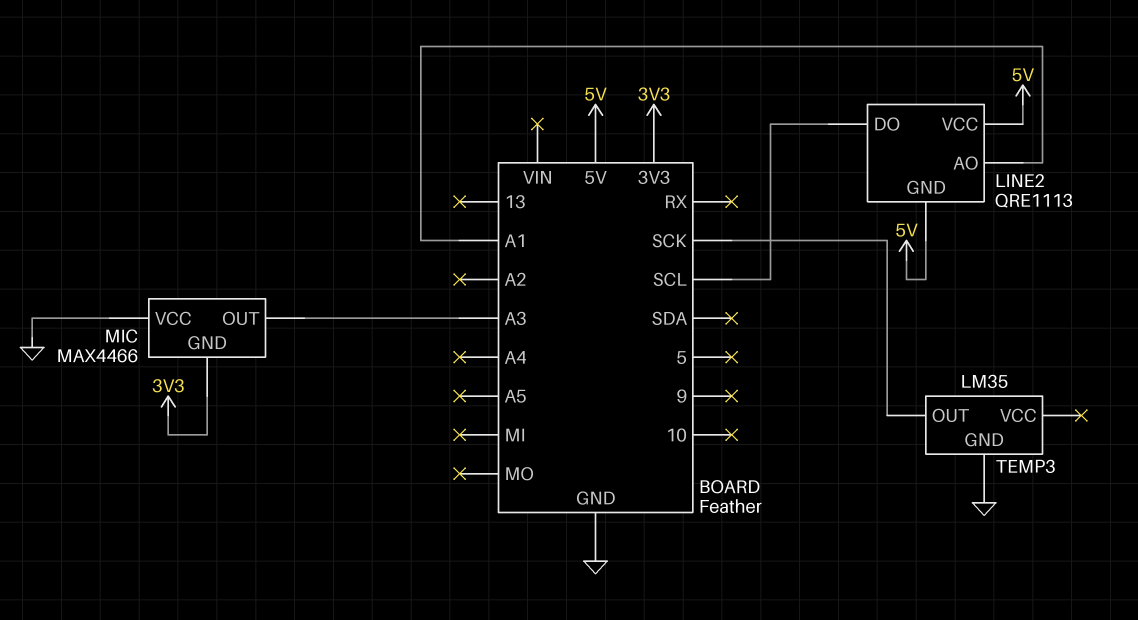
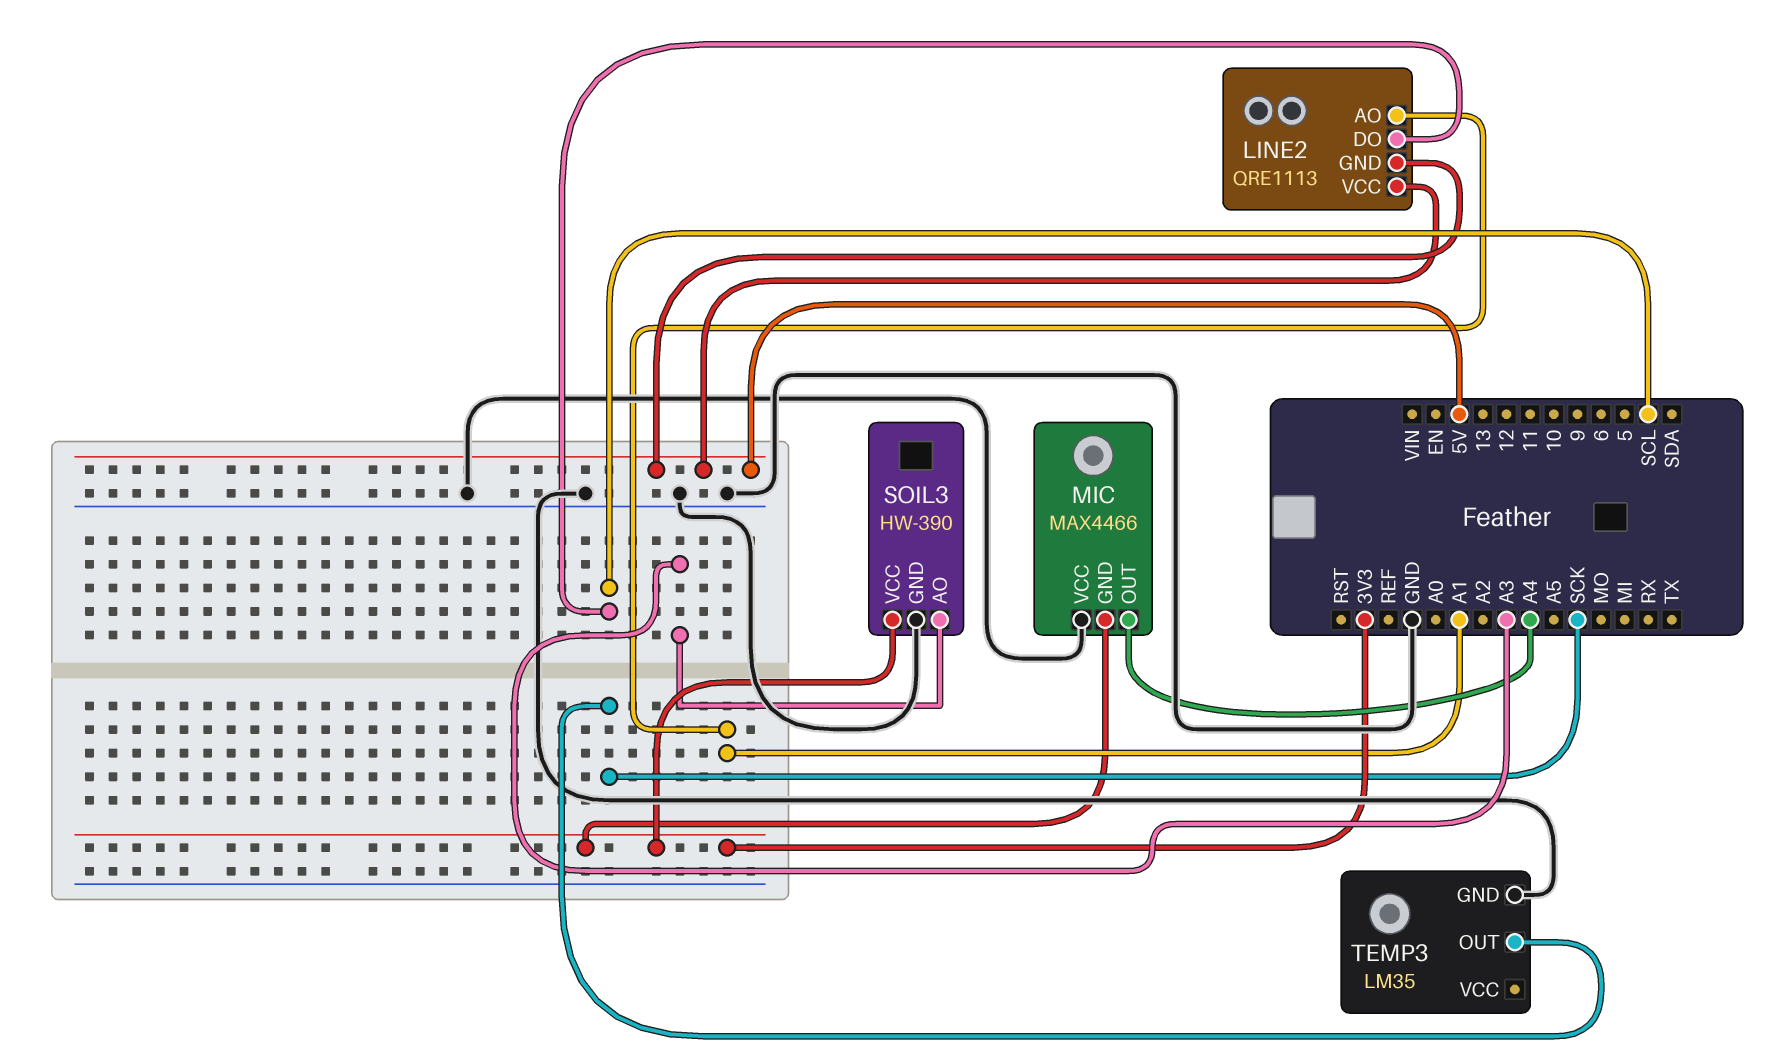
MIC pin OUT: A3 -> A4
SOIL3: none -> HW-390
SOIL3 pin AO: none -> A3
SOIL3 pin GND: none -> GND
SOIL3 pin VCC: none -> 3V3

